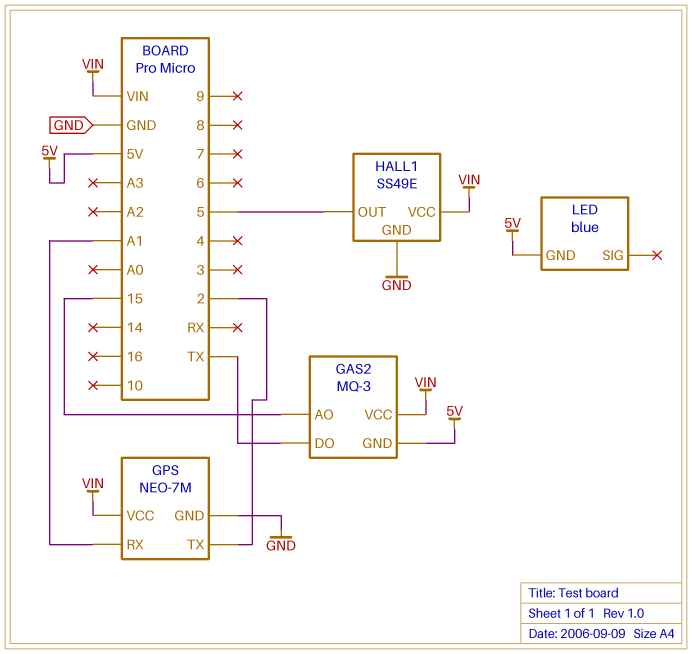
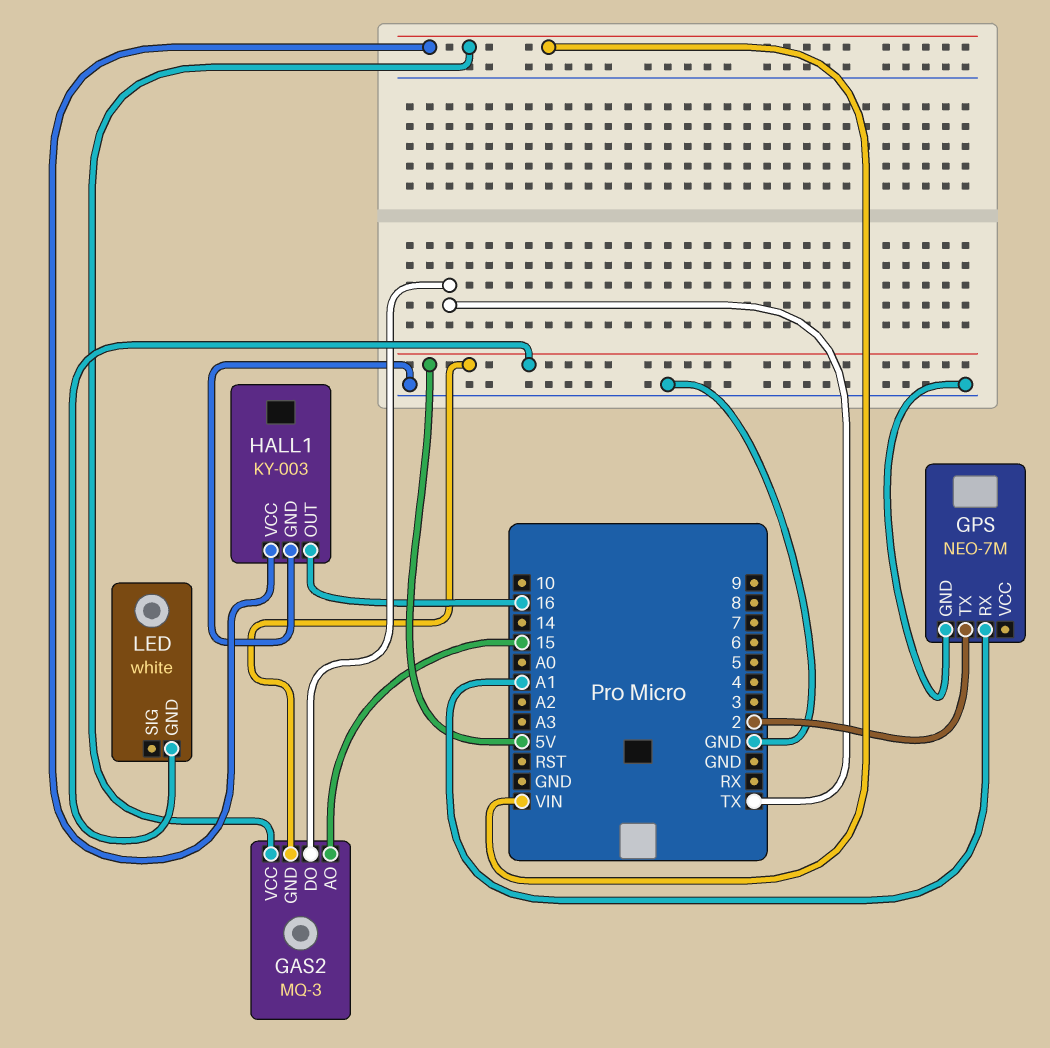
GPS pin VCC: VIN -> none
HALL1: SS49E -> KY-003
HALL1 pin OUT: 5 -> 16
LED: blue -> white

